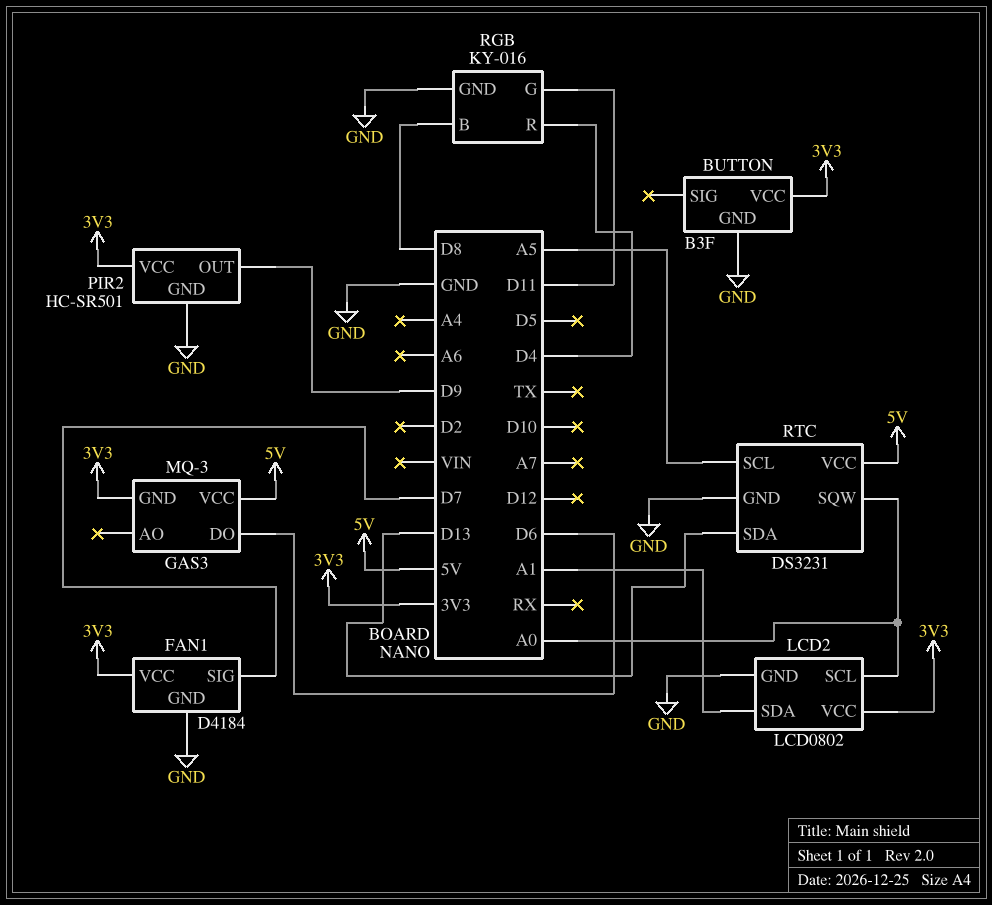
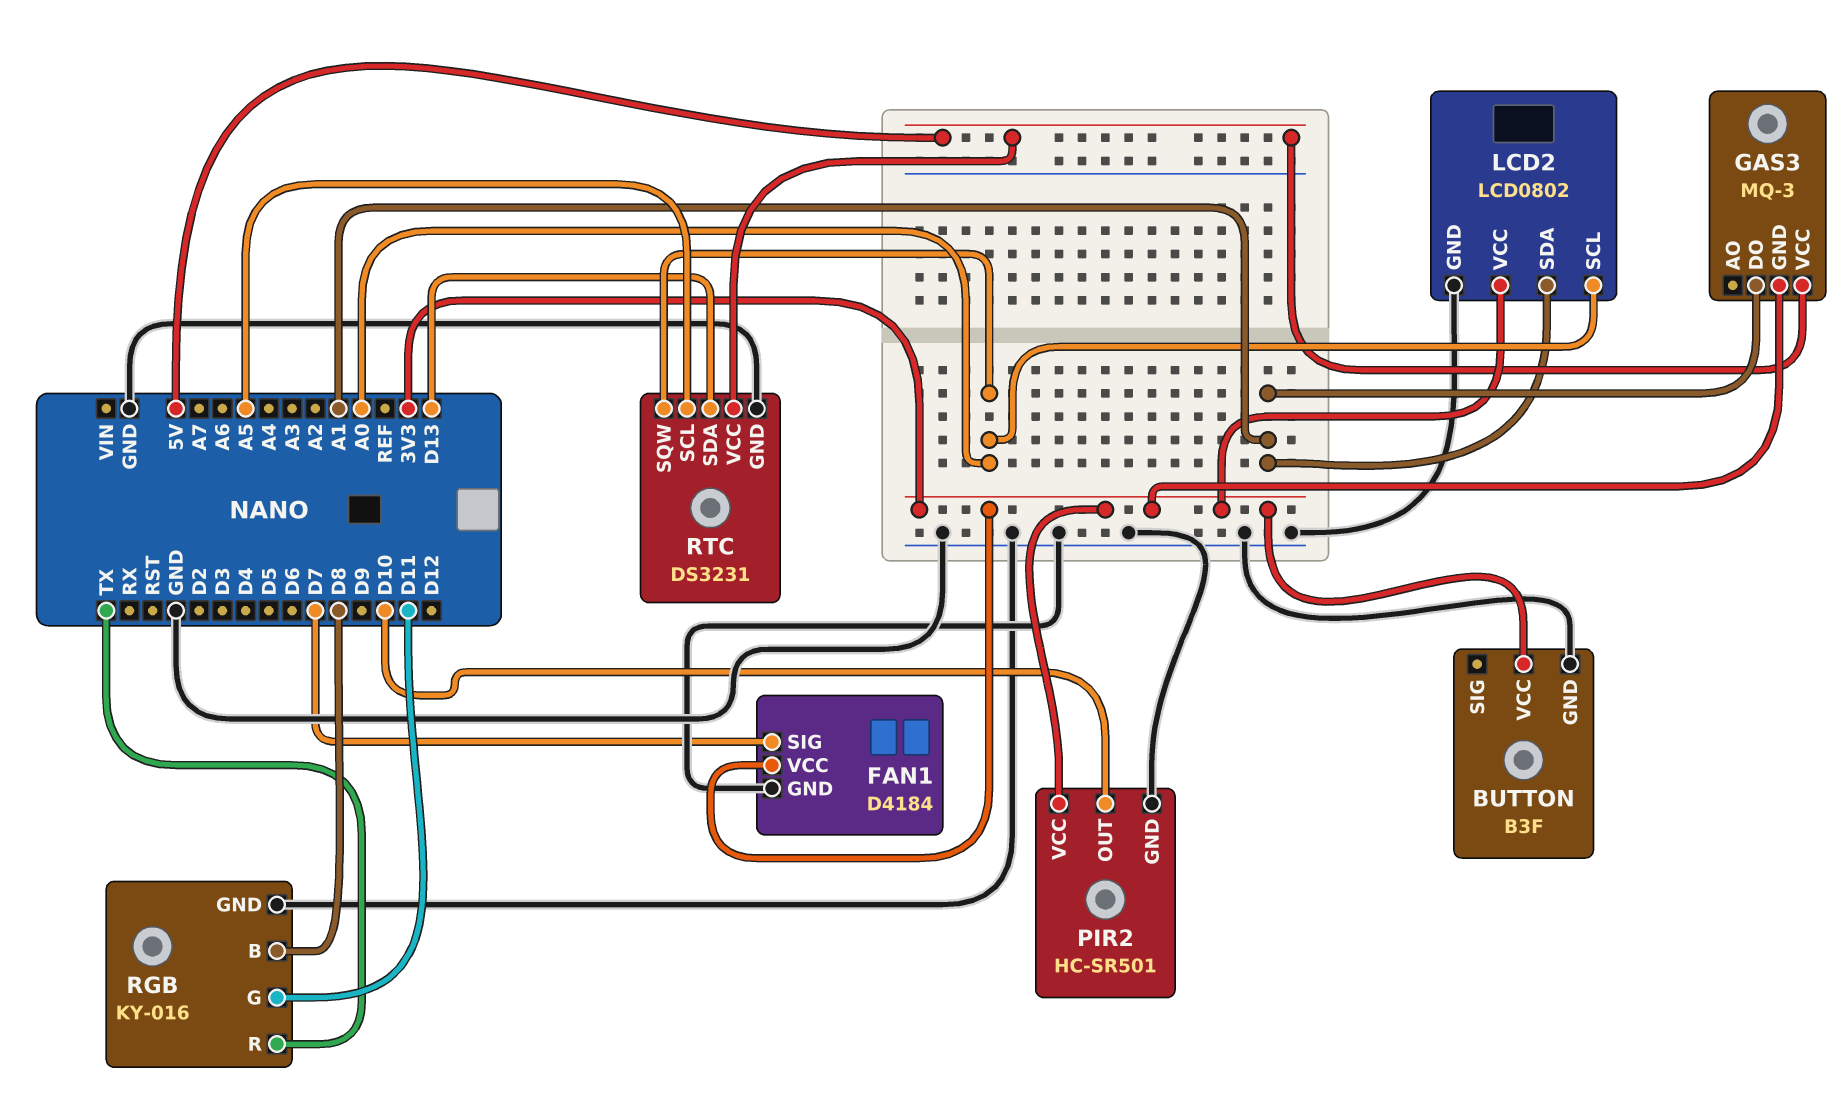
GAS3 pin DO: D6 -> A1
PIR2 pin OUT: D9 -> D10
RGB pin R: D4 -> TX

